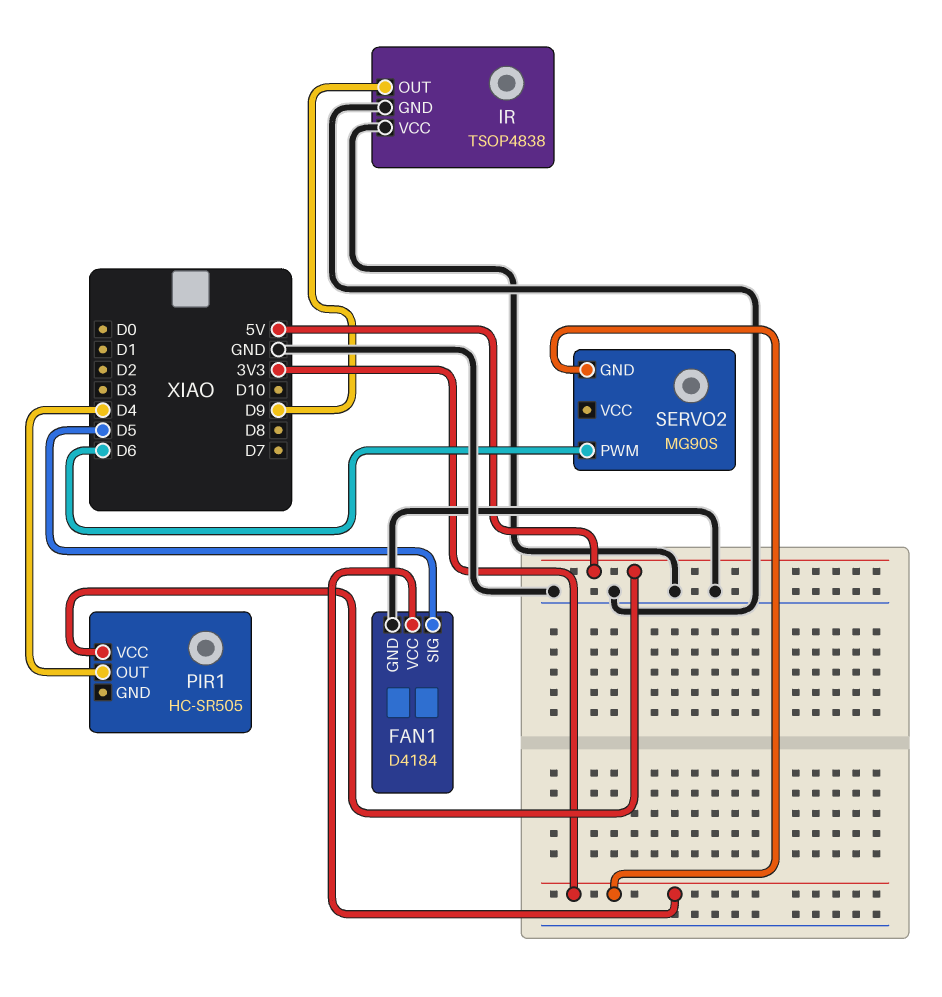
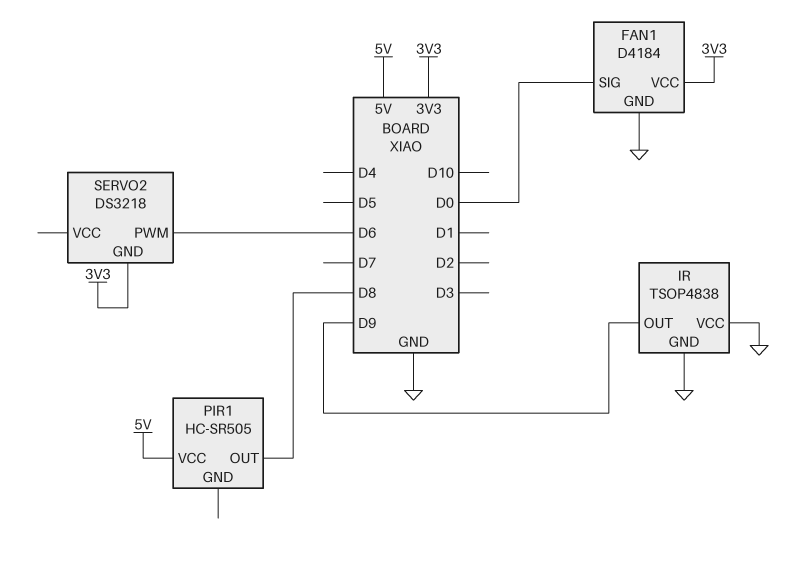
FAN1 pin SIG: D5 -> D0
PIR1 pin OUT: D4 -> D8
SERVO2: MG90S -> DS3218

